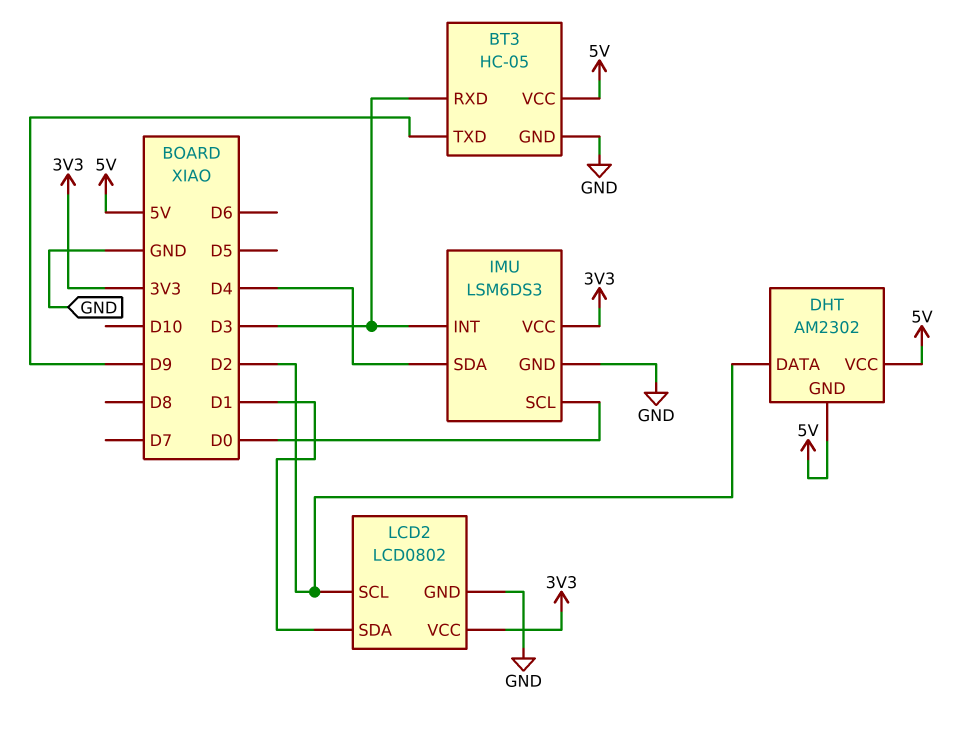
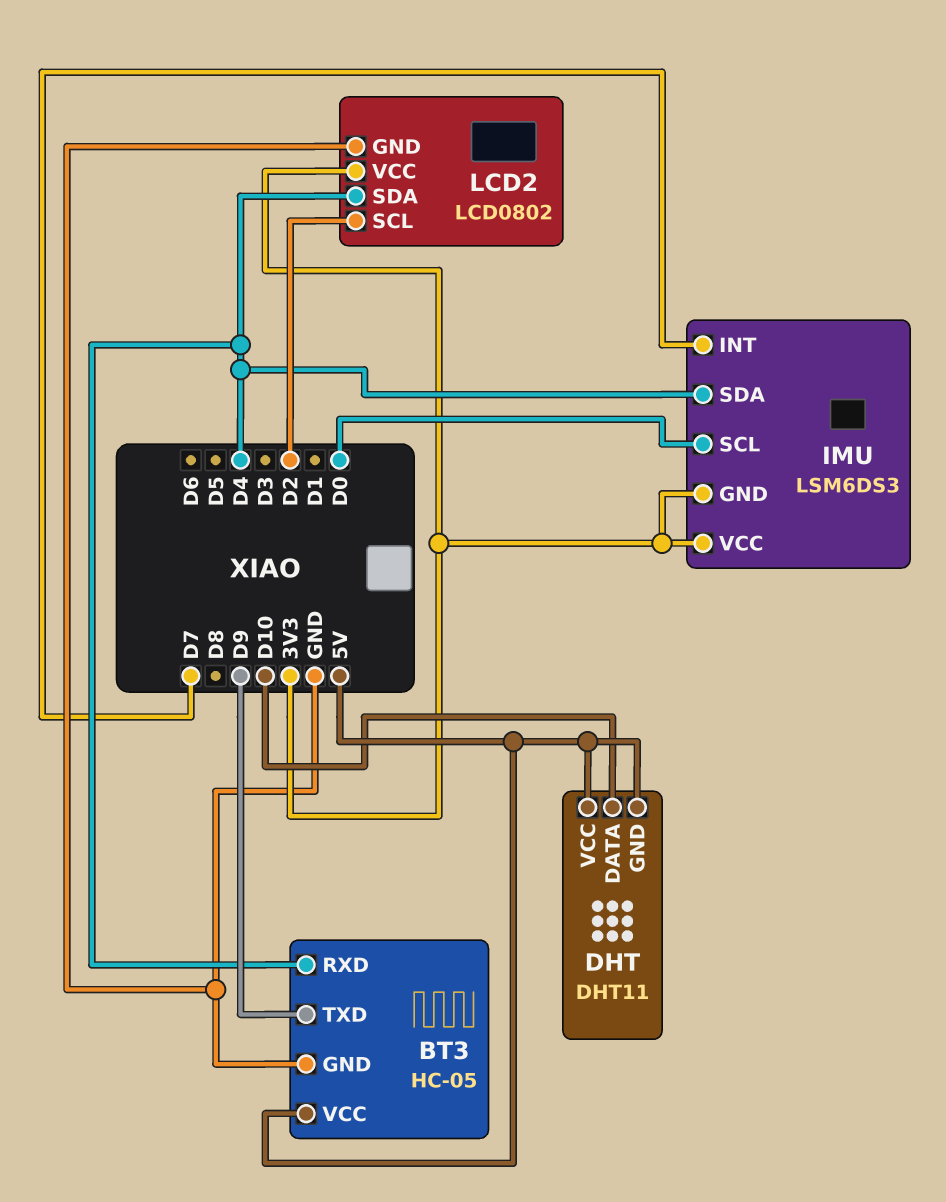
BT3 pin RXD: D3 -> D4
DHT: AM2302 -> DHT11
DHT pin DATA: D2 -> D10
IMU pin GND: GND -> 3V3
IMU pin INT: D3 -> D7
LCD2 pin SDA: D1 -> D4

